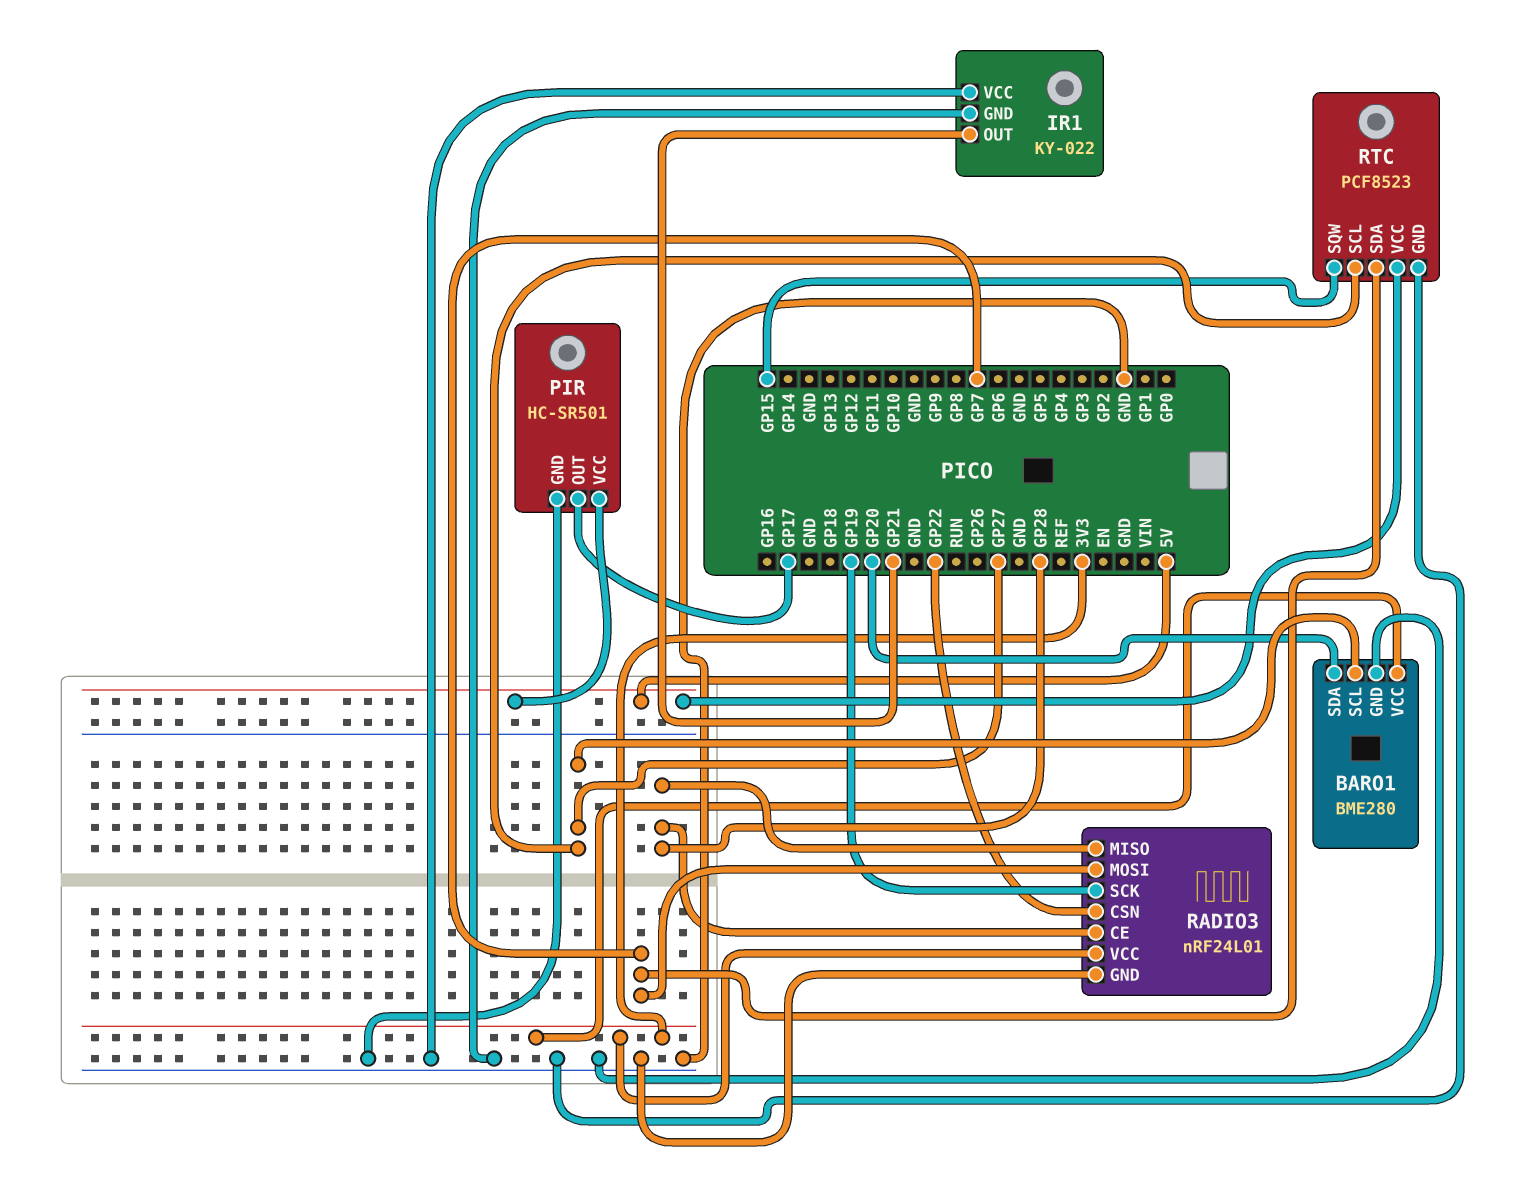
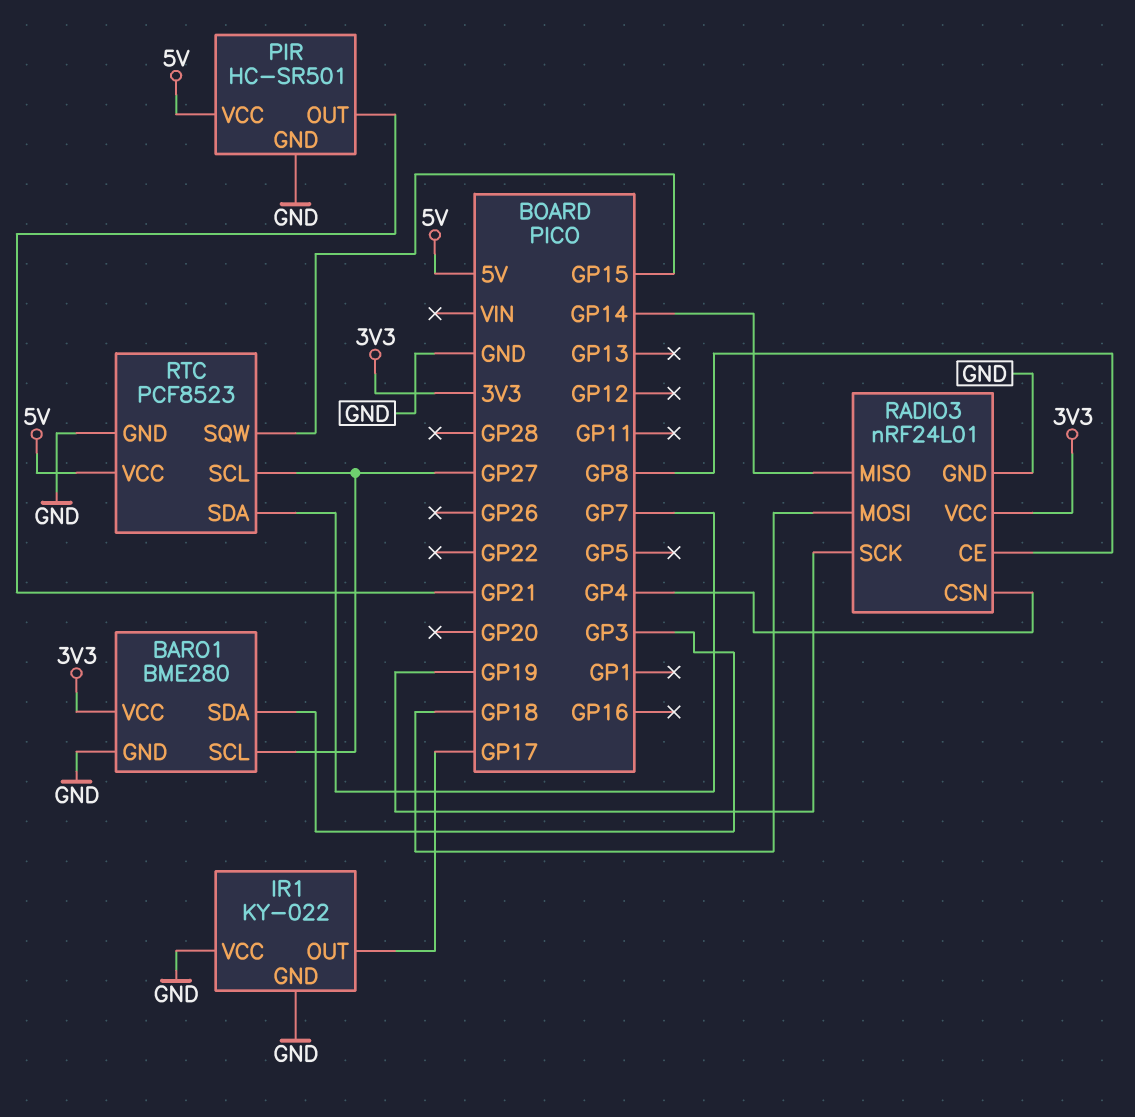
BARO1 pin SDA: GP20 -> GP3
IR1 pin OUT: GP21 -> GP17
PIR pin OUT: GP17 -> GP21
RADIO3 pin CE: GP28 -> GP8
RADIO3 pin CSN: GP22 -> GP4
RADIO3 pin MISO: GP28 -> GP14
RADIO3 pin MOSI: GP7 -> GP18

